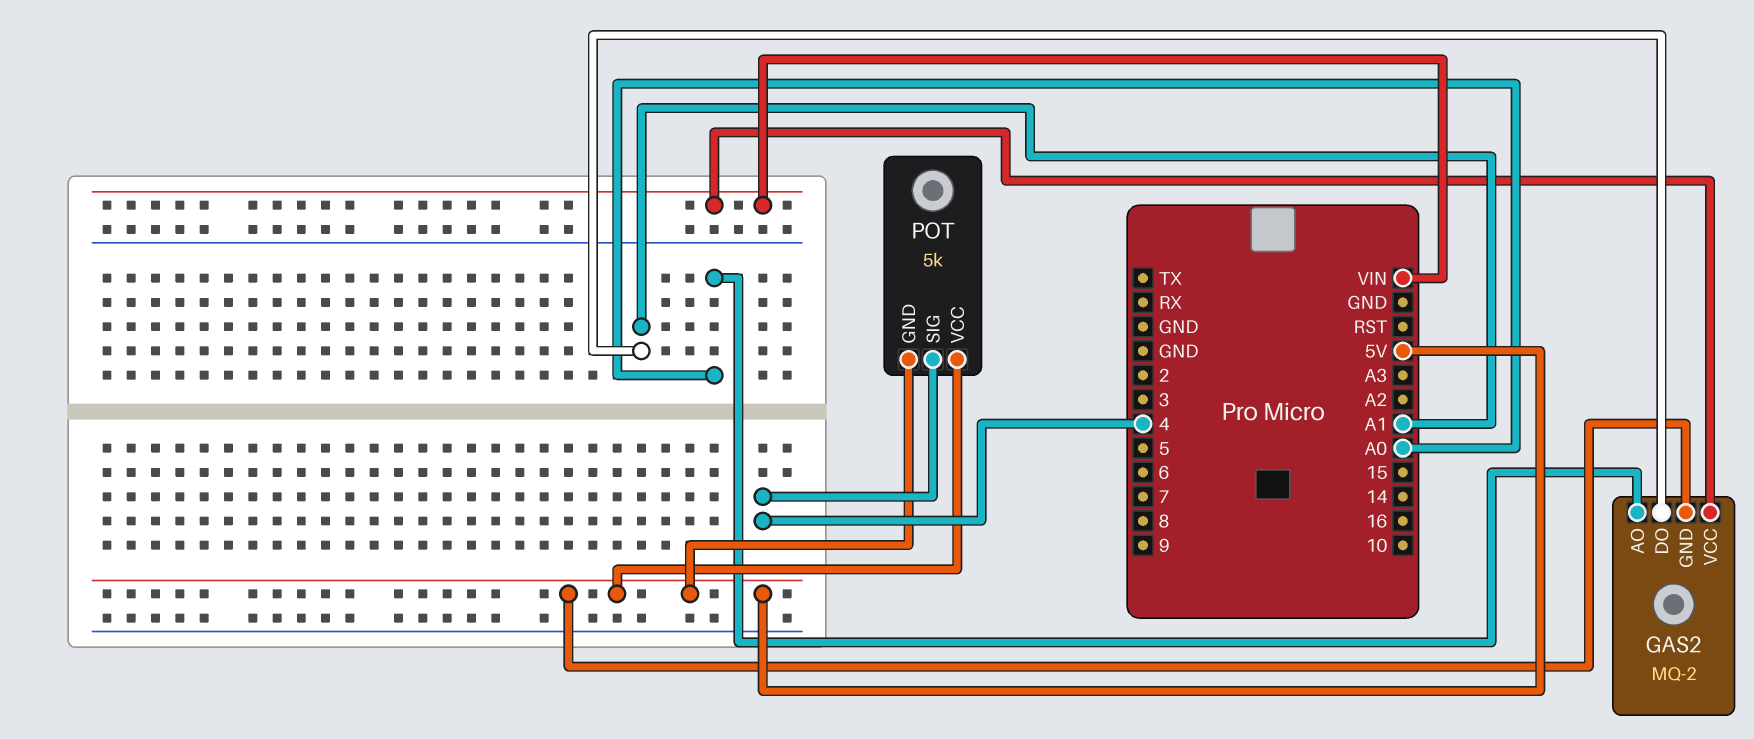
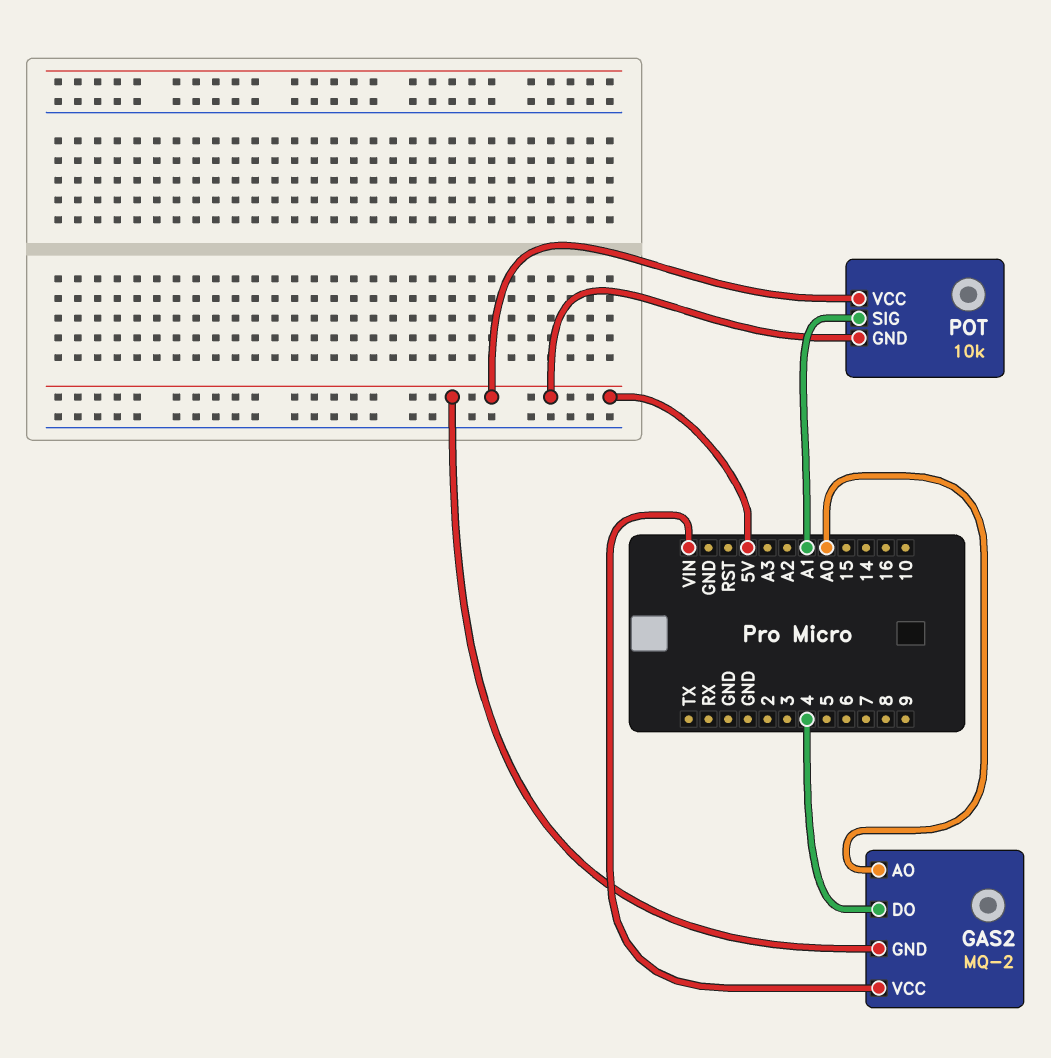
GAS2 pin DO: A1 -> 4
POT: 5k -> 10k
POT pin SIG: 4 -> A1

